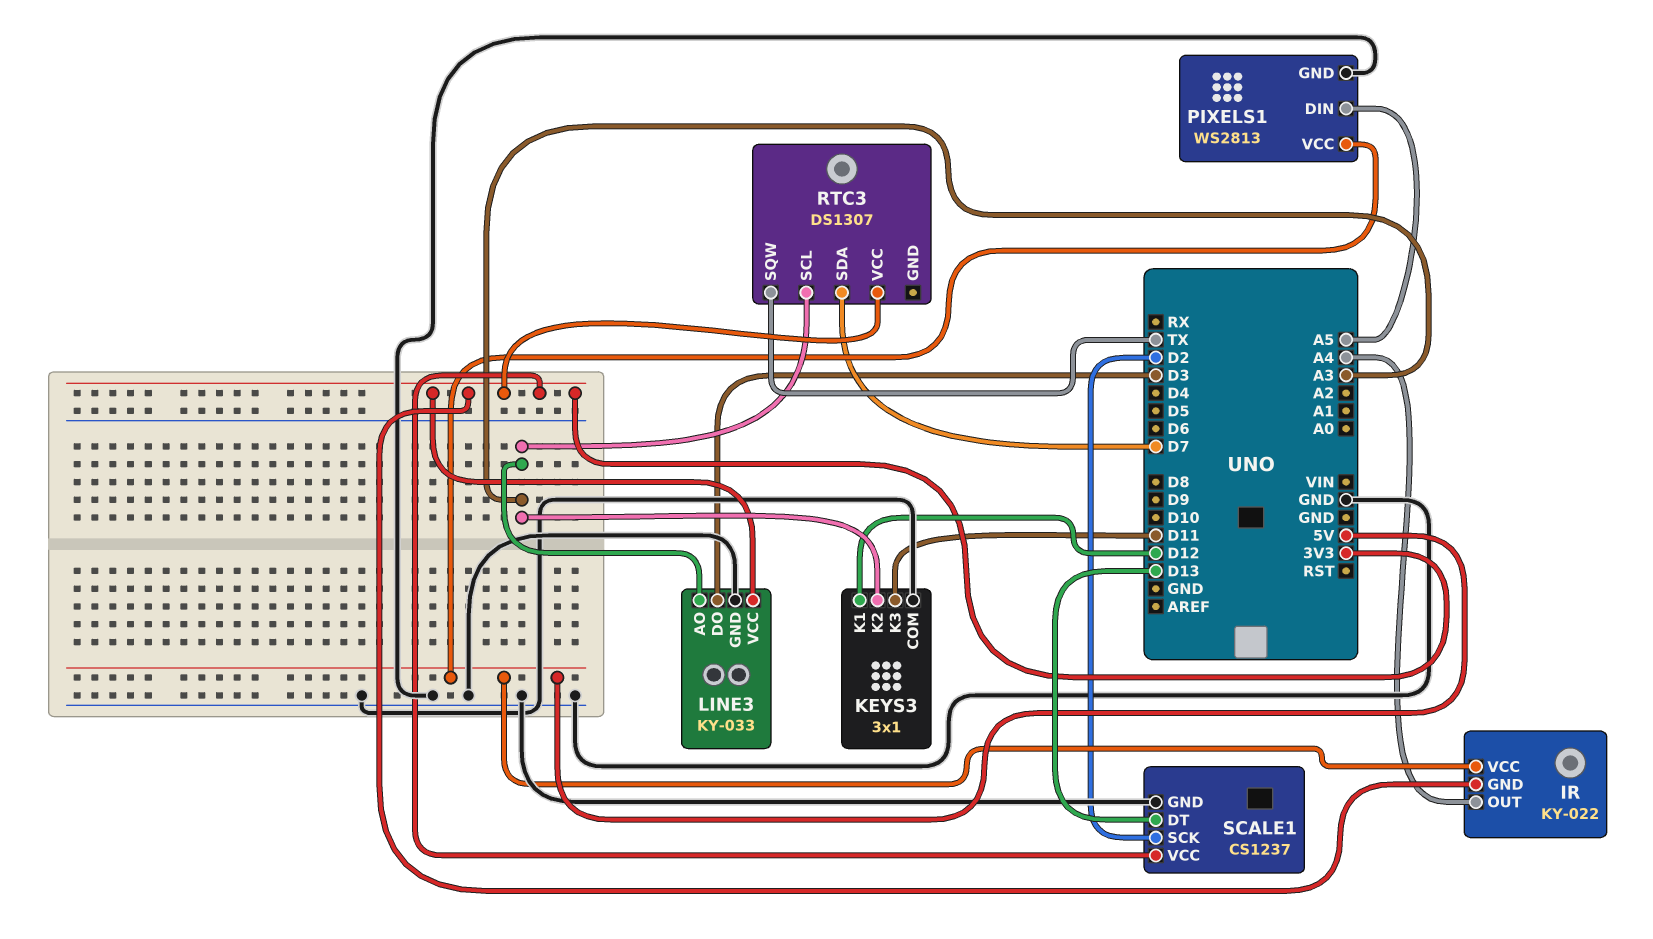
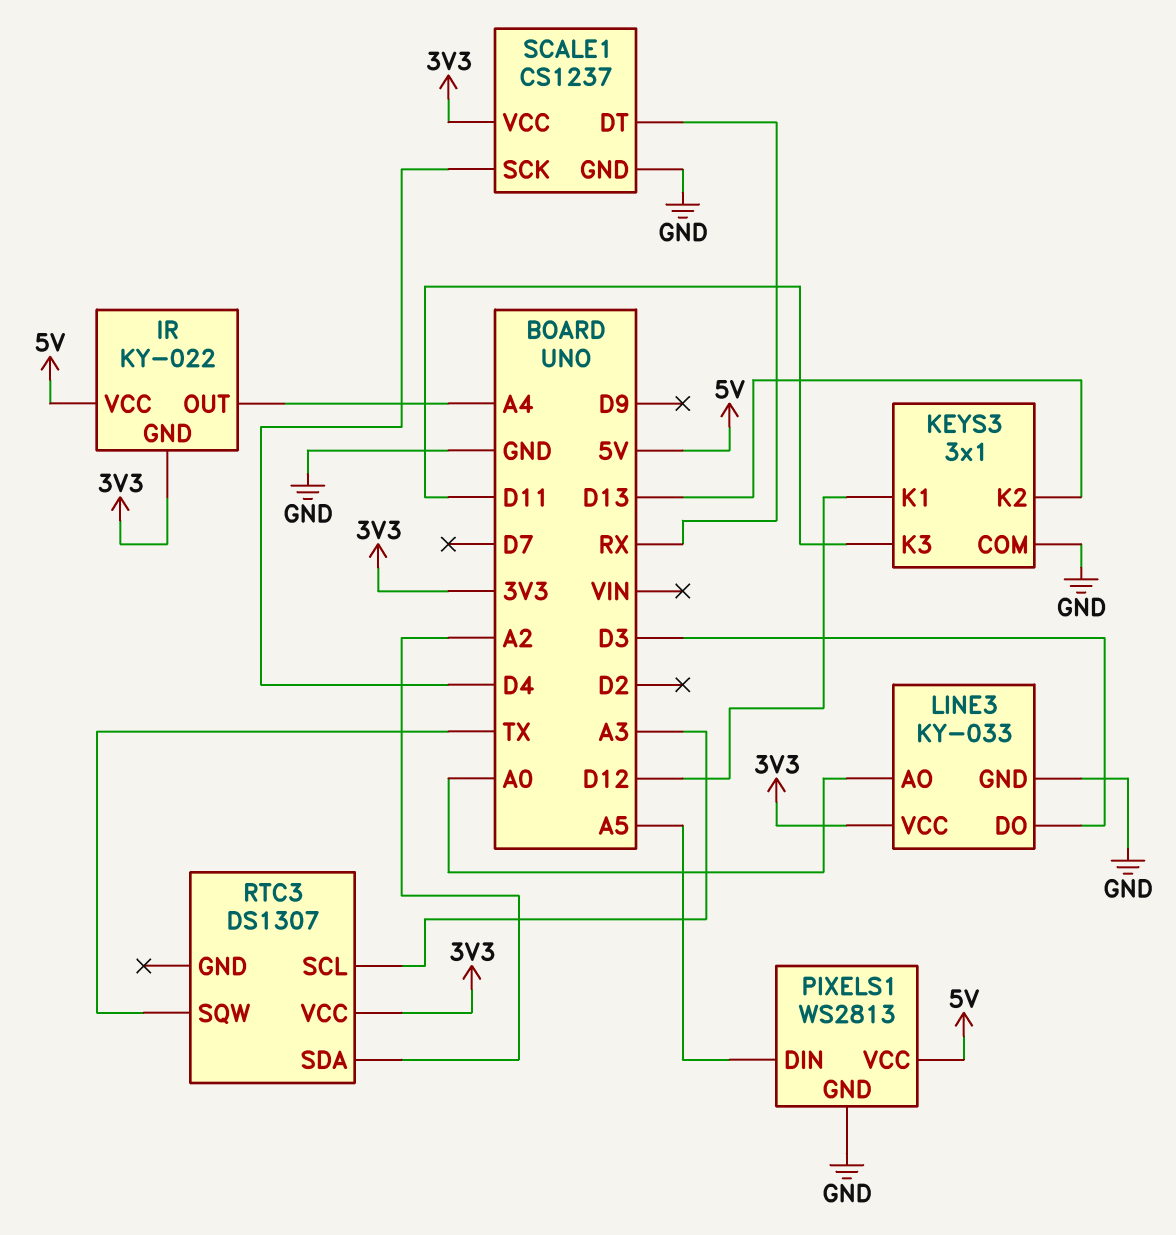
KEYS3 pin K2: A3 -> D13
LINE3 pin AO: A3 -> A0
RTC3 pin SDA: D7 -> A2
SCALE1 pin DT: D13 -> RX
SCALE1 pin SCK: D2 -> D4

